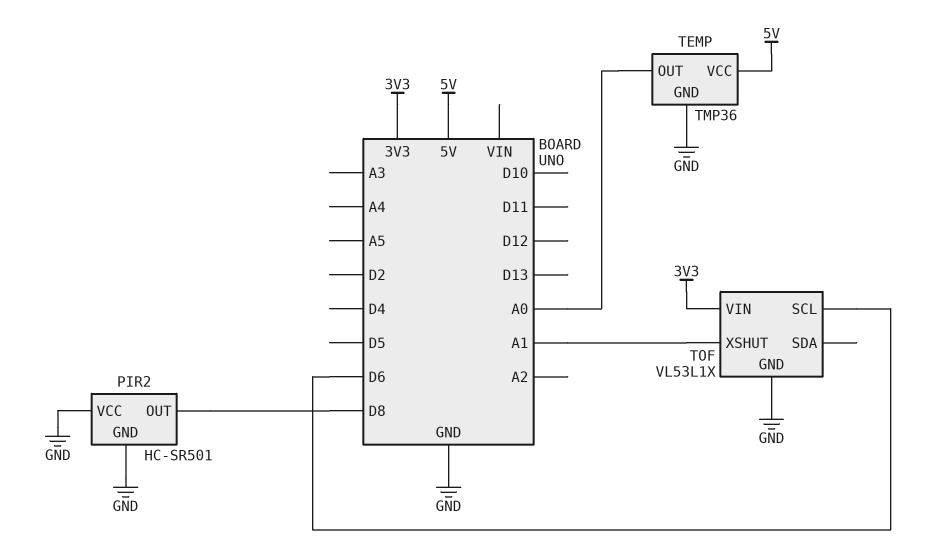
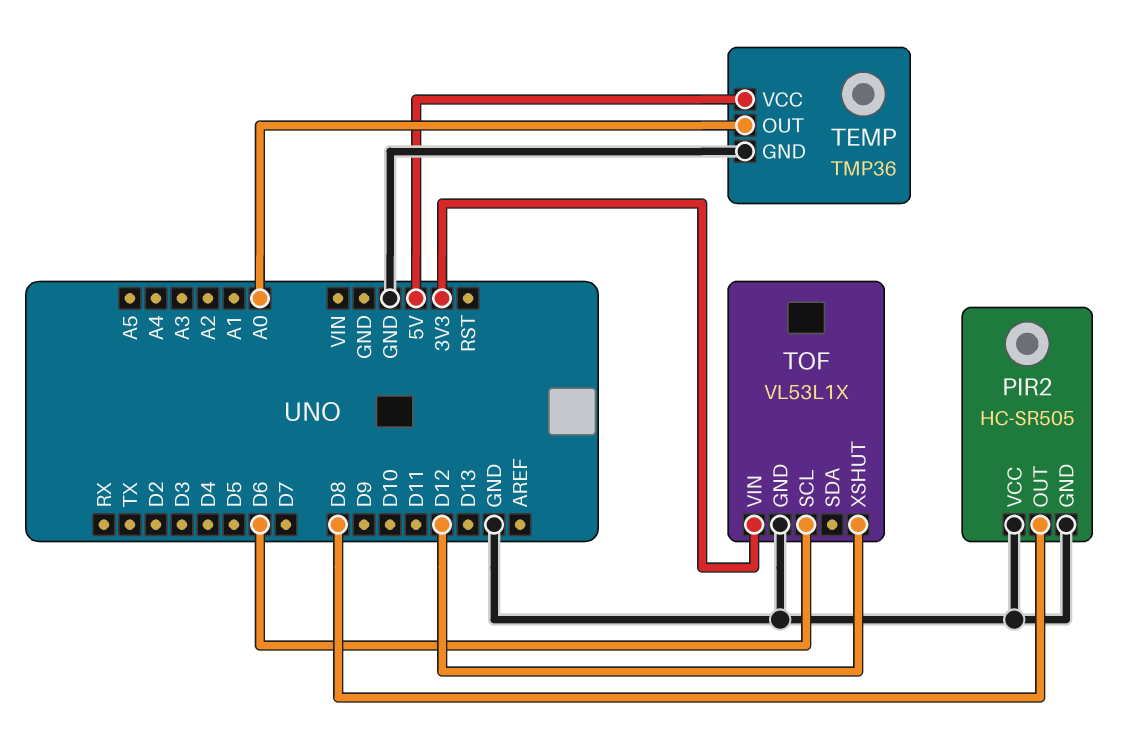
PIR2: HC-SR501 -> HC-SR505
TOF pin XSHUT: A1 -> D12

